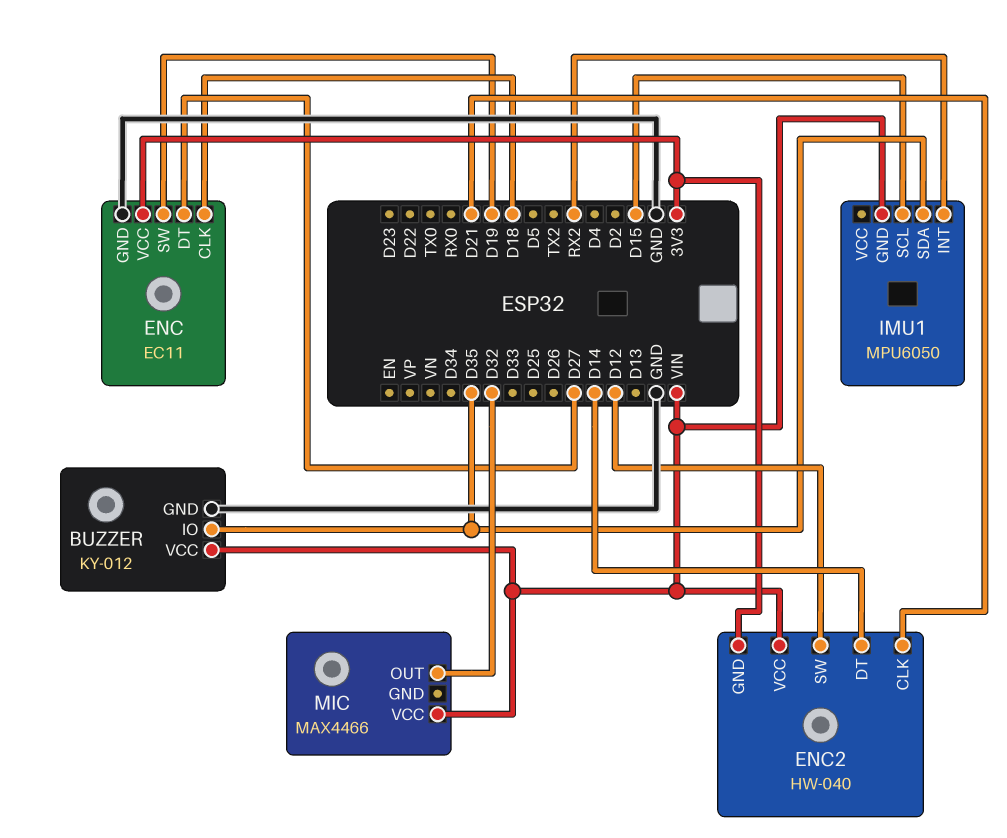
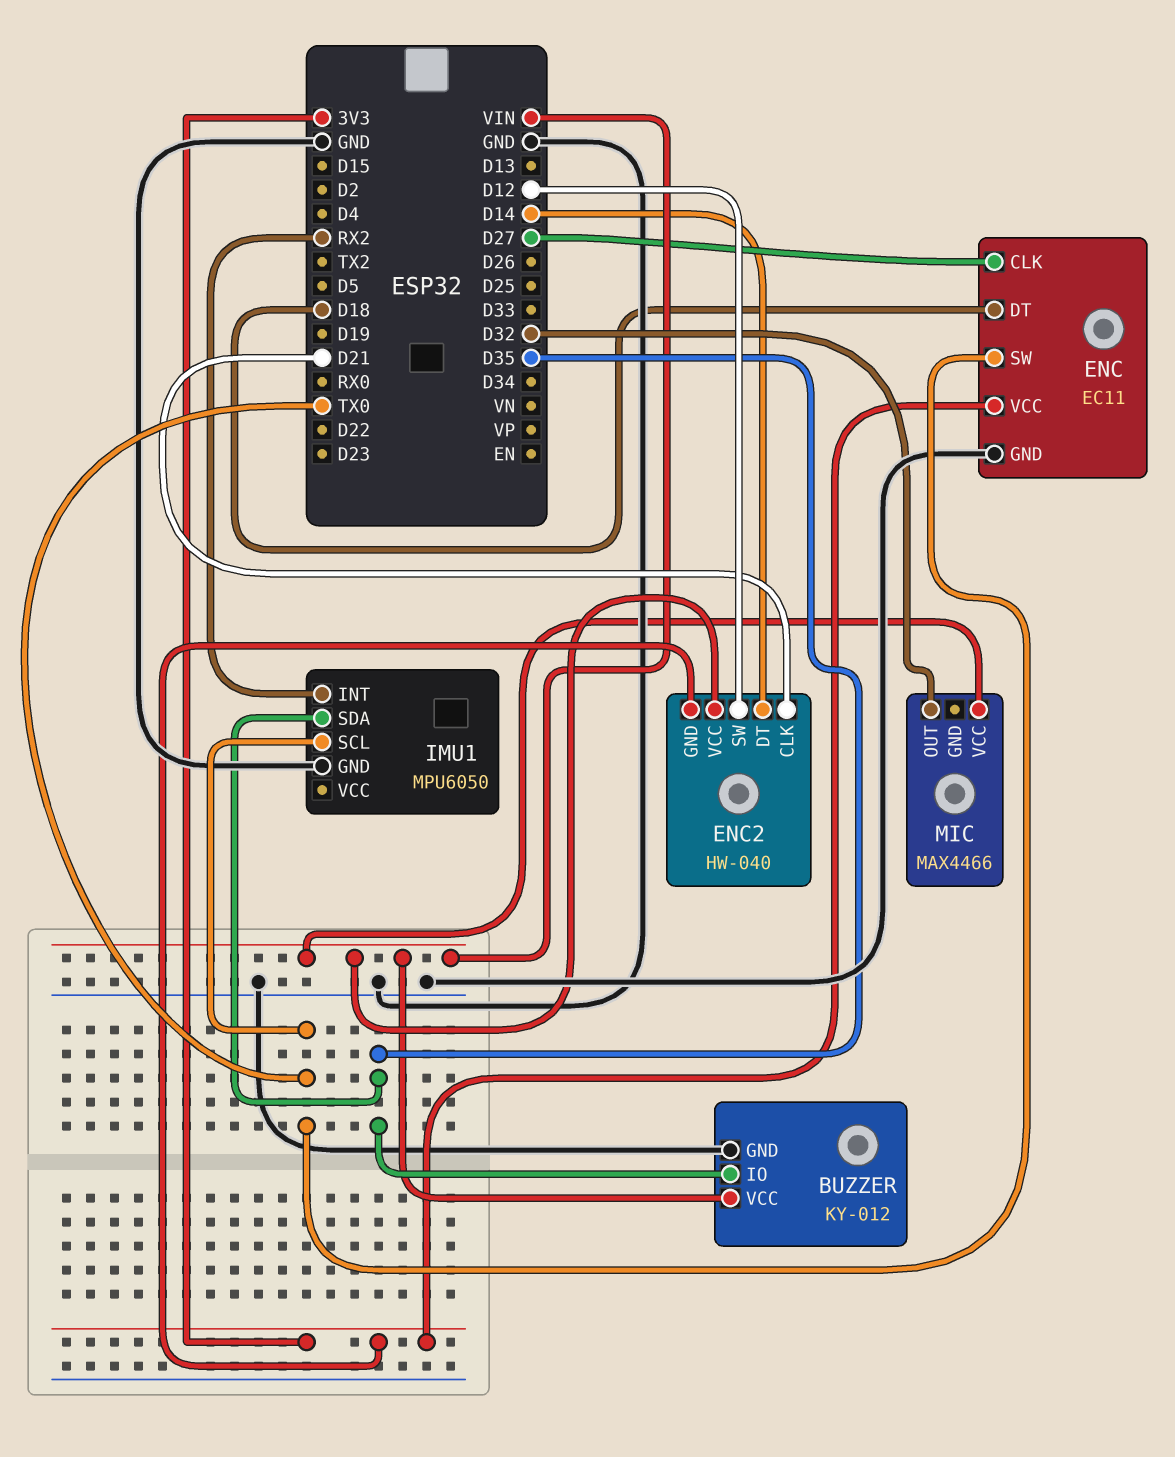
ENC pin CLK: D18 -> D27
ENC pin DT: D27 -> D18
ENC pin SW: D19 -> TX0
IMU1 pin GND: VIN -> GND
IMU1 pin SCL: D15 -> TX0

